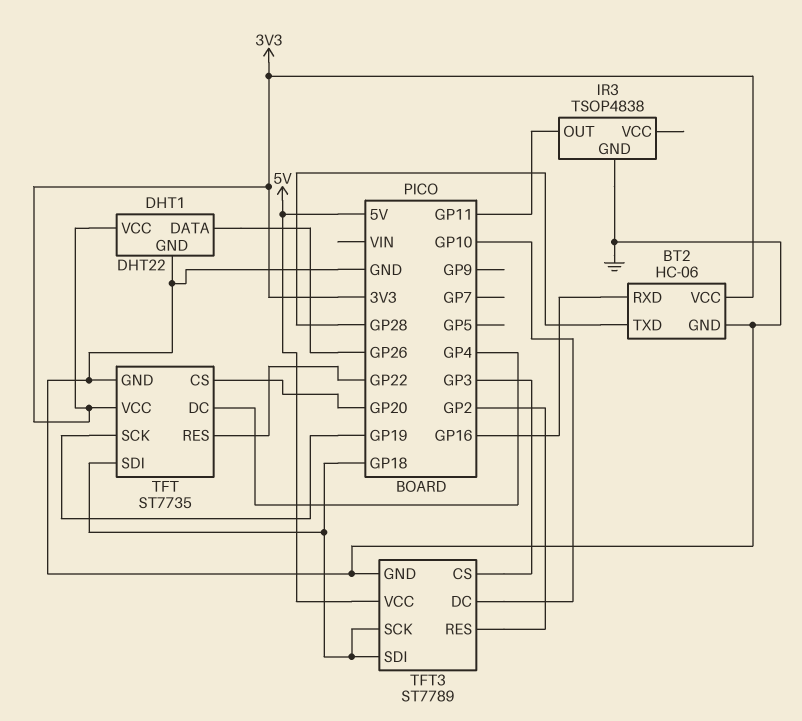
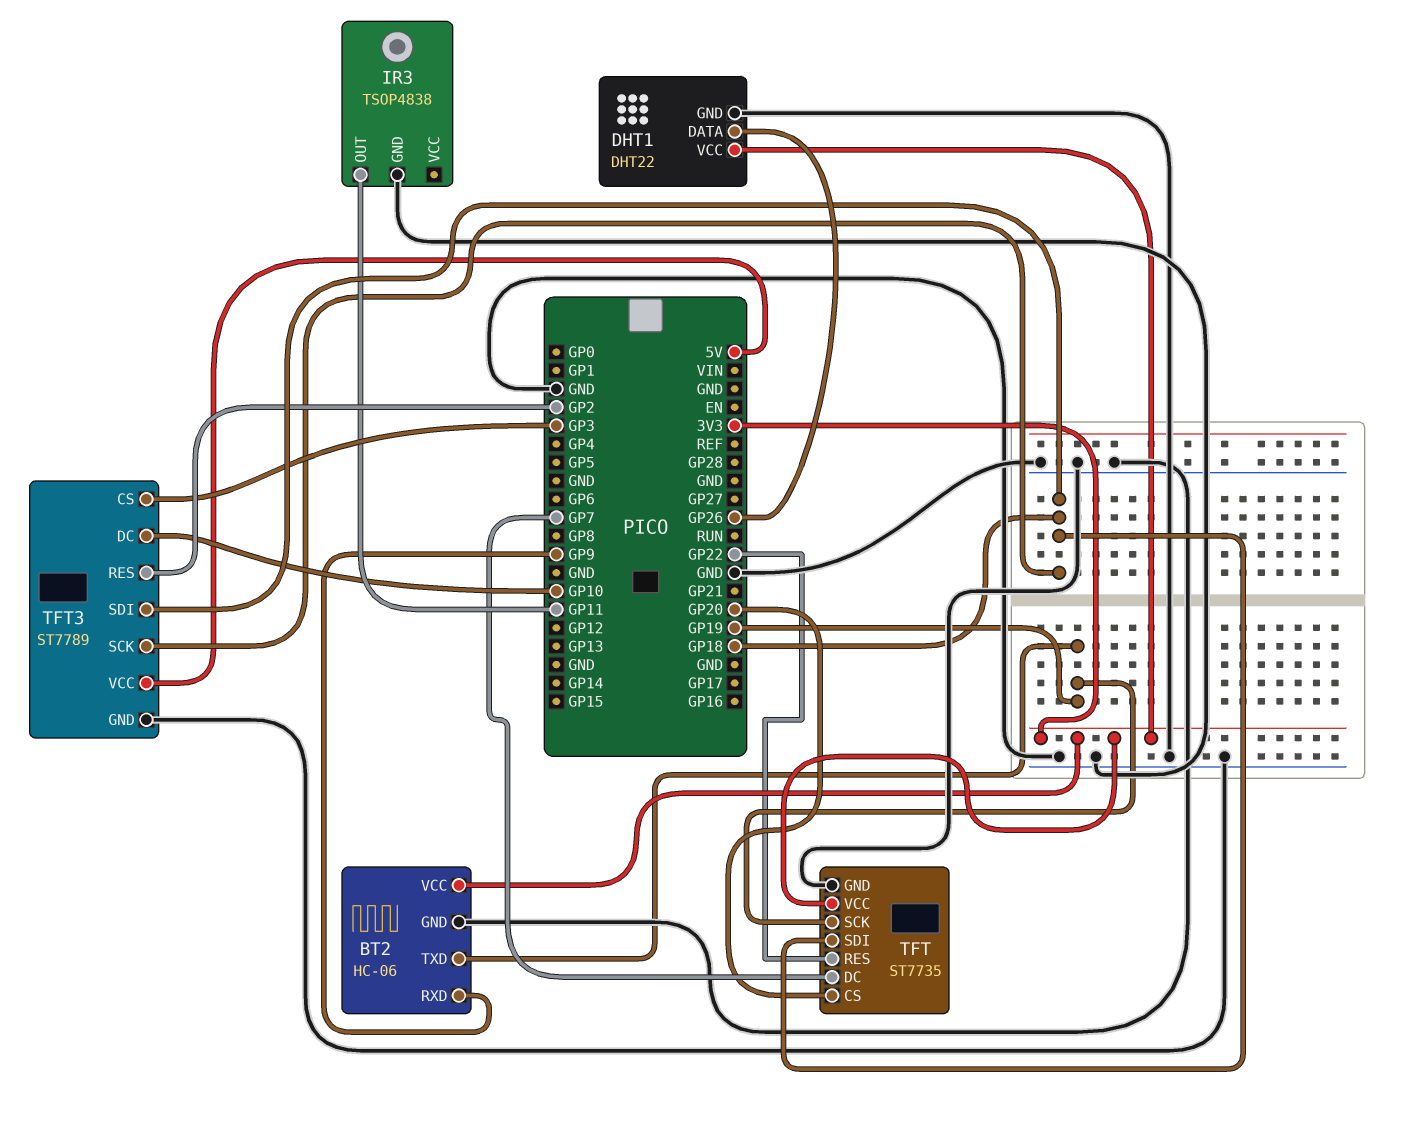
BT2 pin RXD: GP16 -> GP9
BT2 pin TXD: GP28 -> GP19
TFT pin DC: GP4 -> GP7

